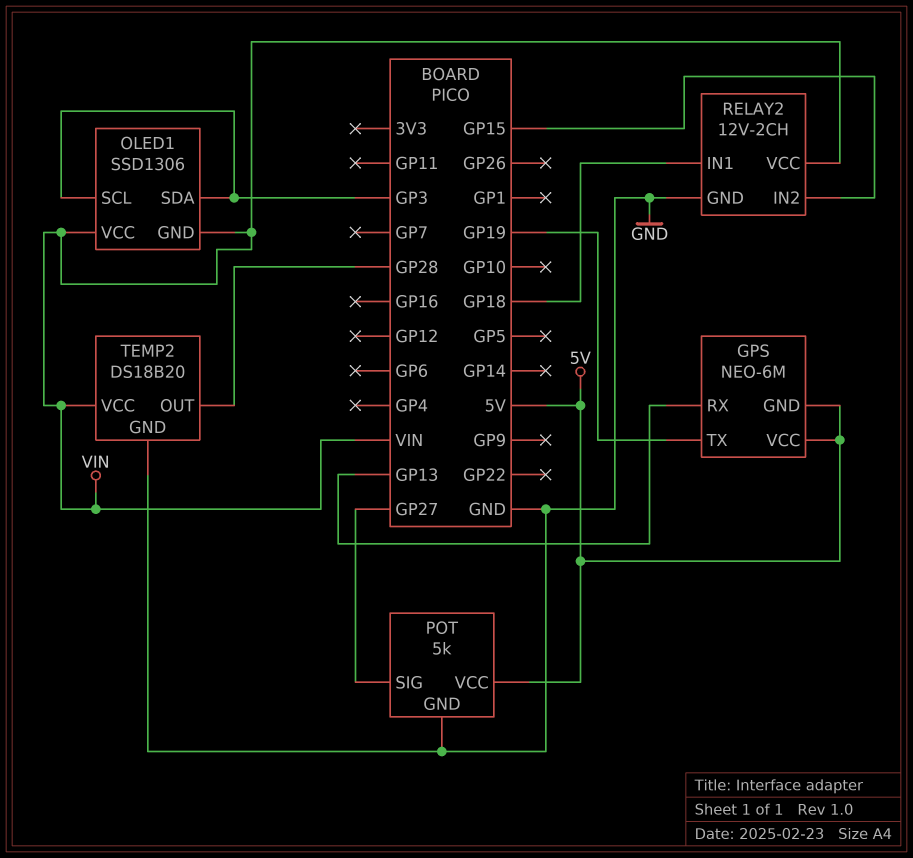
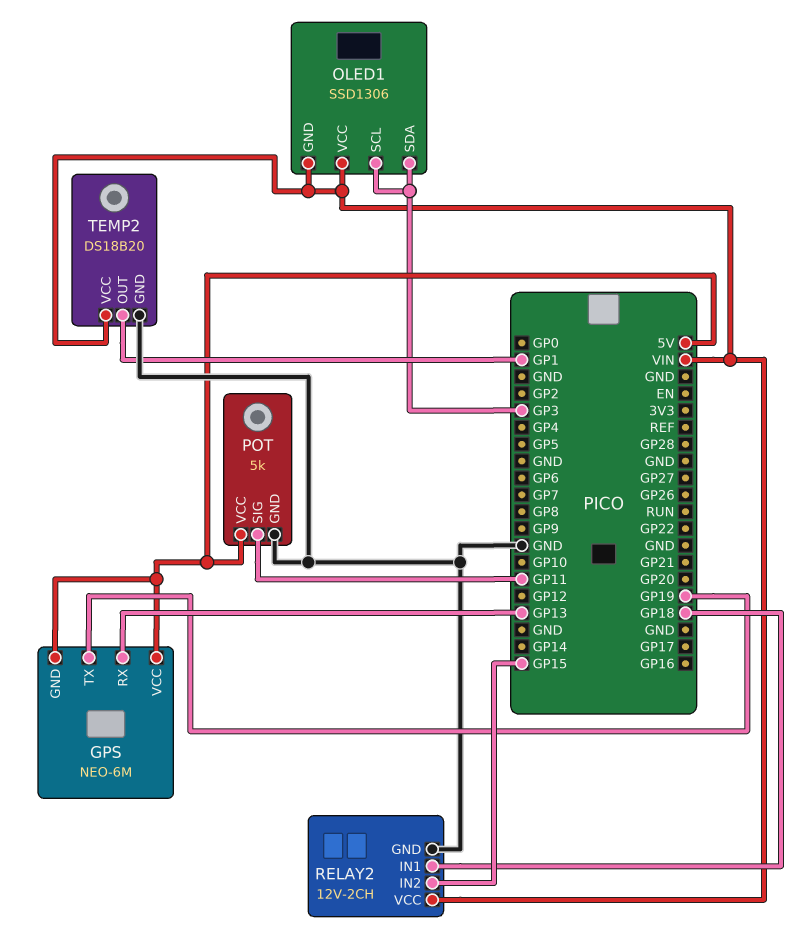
POT pin SIG: GP27 -> GP11
TEMP2 pin OUT: GP28 -> GP1

